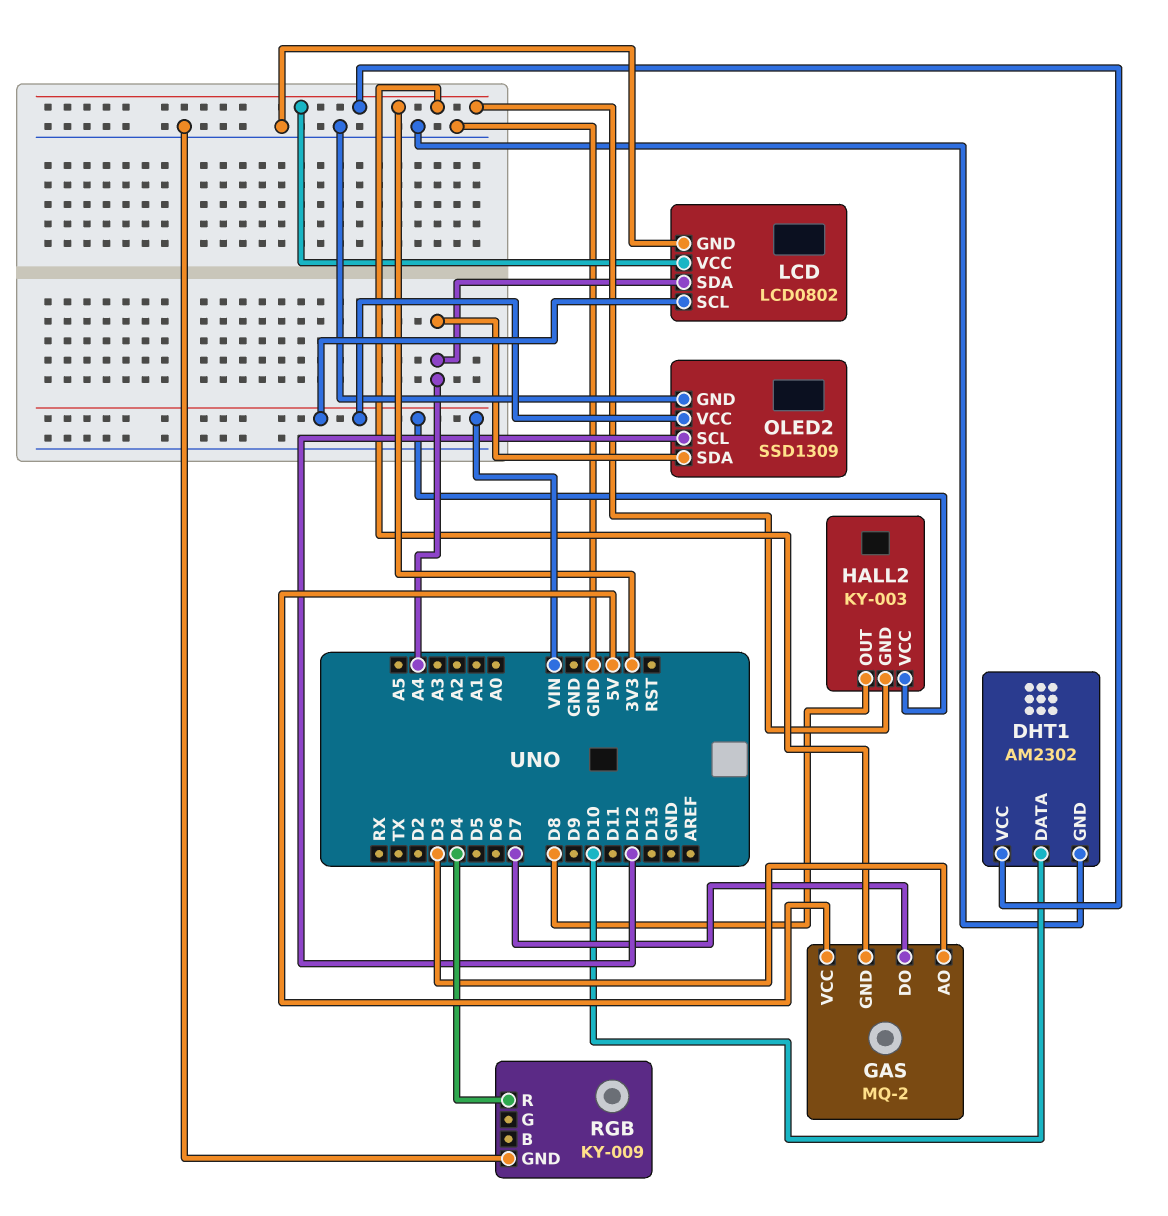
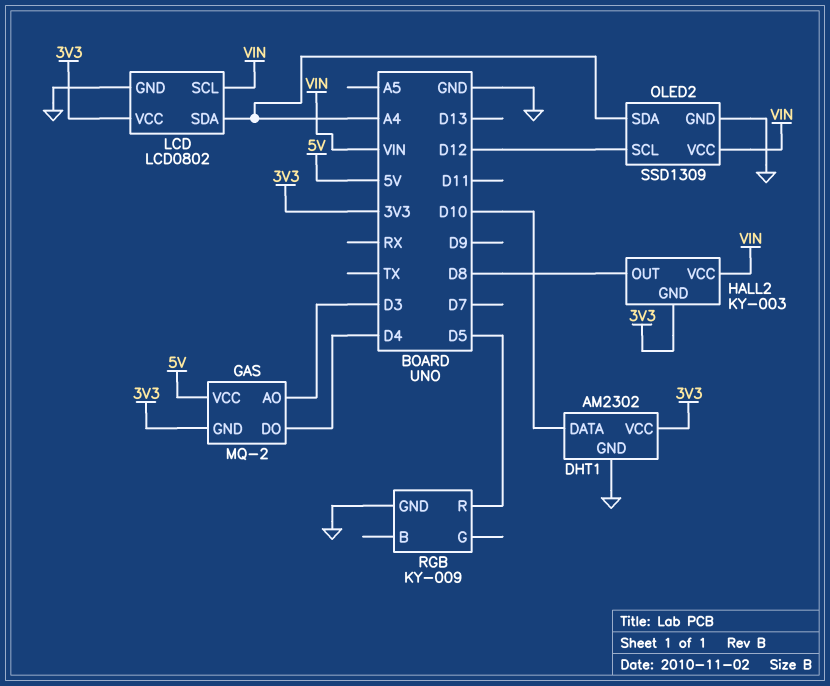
GAS pin DO: D7 -> D4
RGB pin R: D4 -> D5

